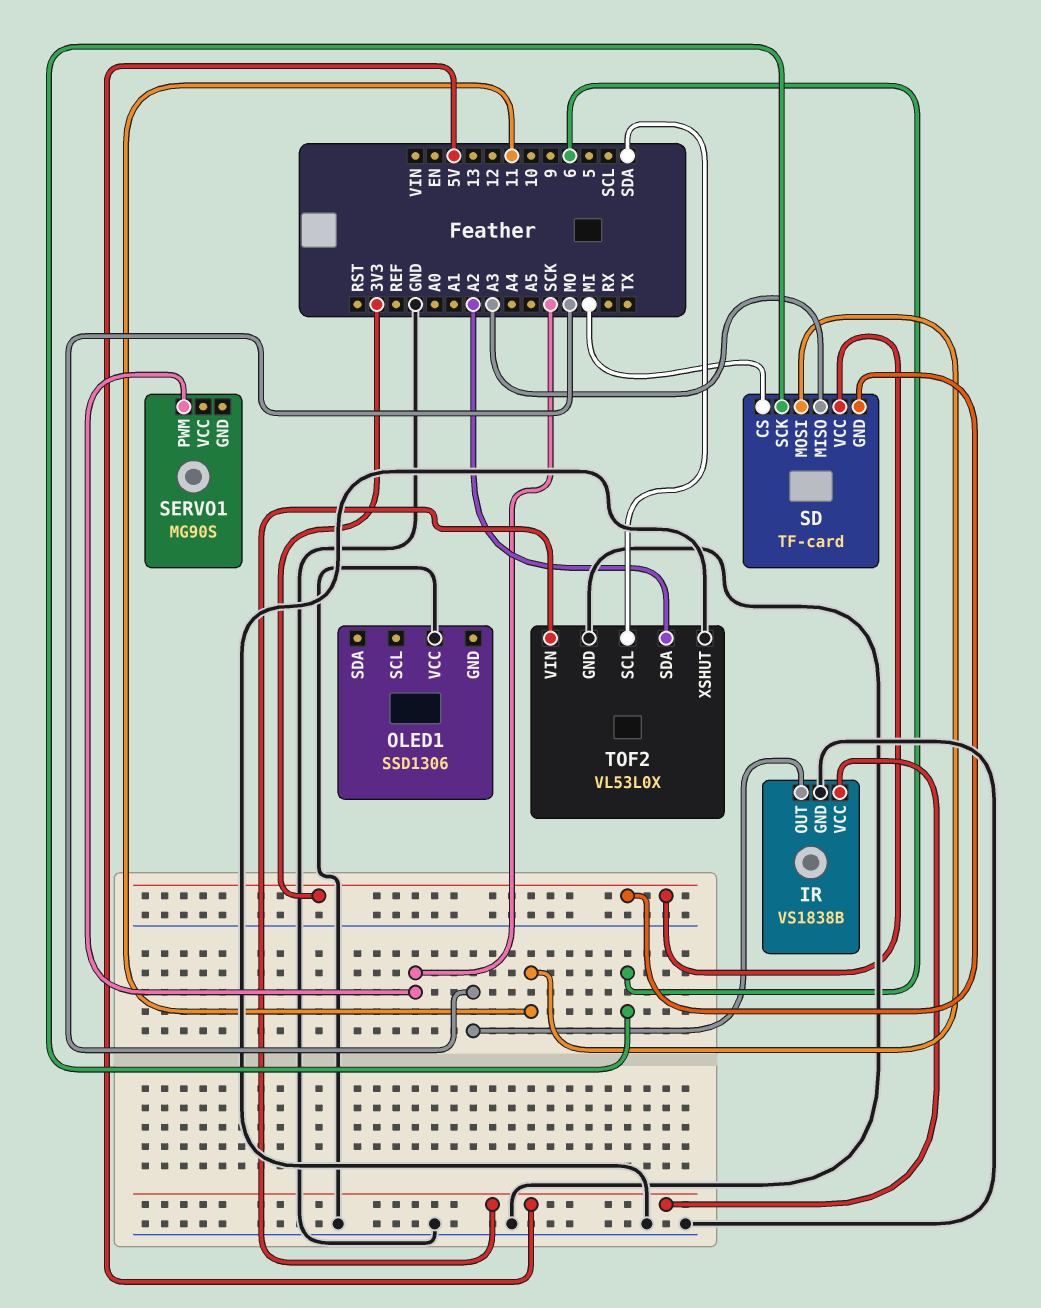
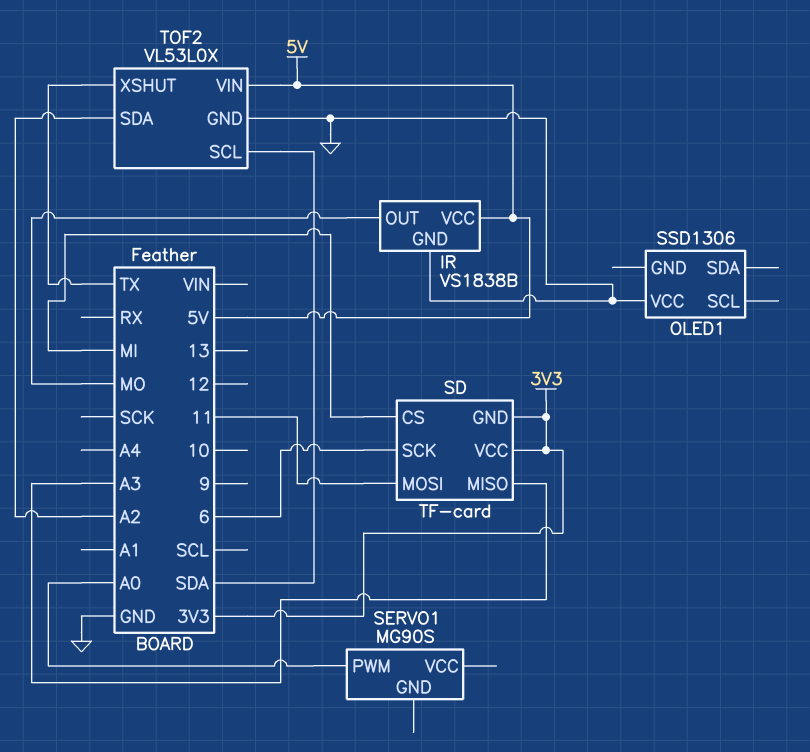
SERVO1 pin PWM: SCK -> A0
TOF2 pin XSHUT: GND -> TX

